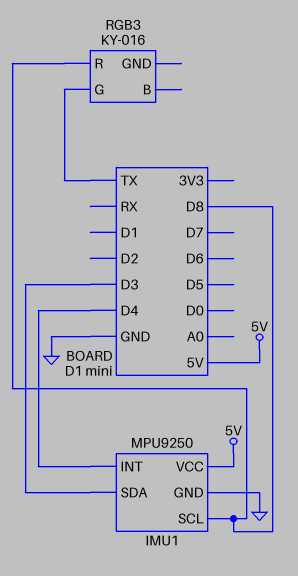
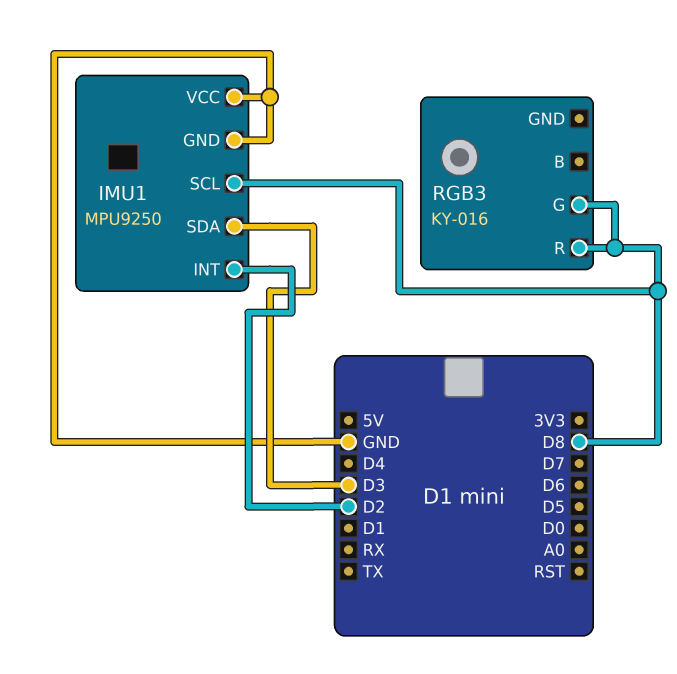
IMU1 pin INT: D4 -> D2
IMU1 pin VCC: 5V -> GND
RGB3 pin G: TX -> D8

